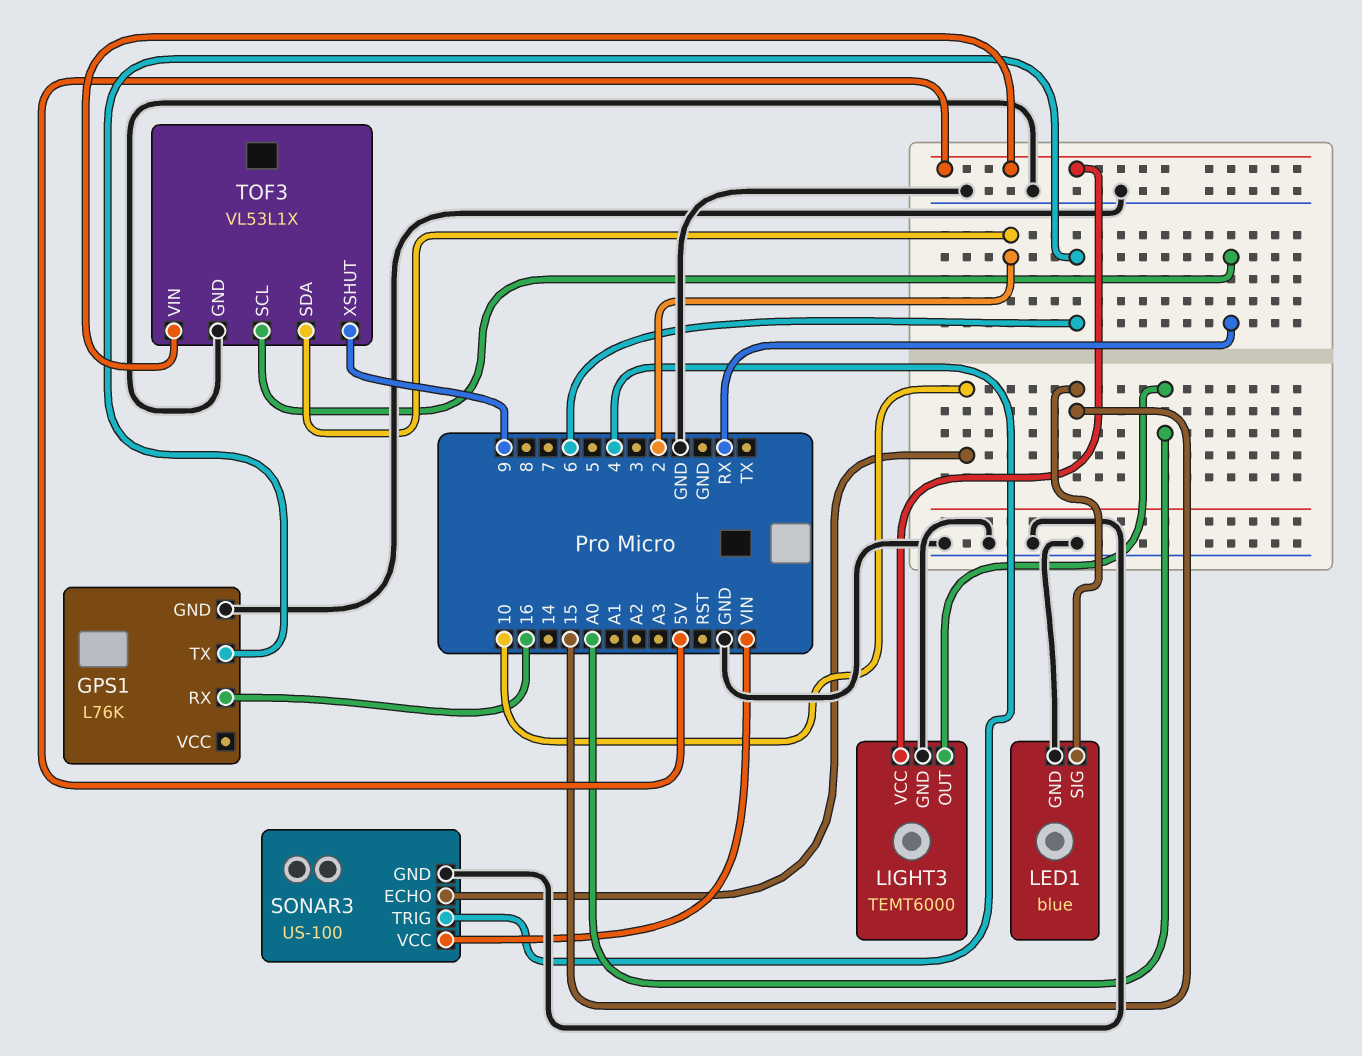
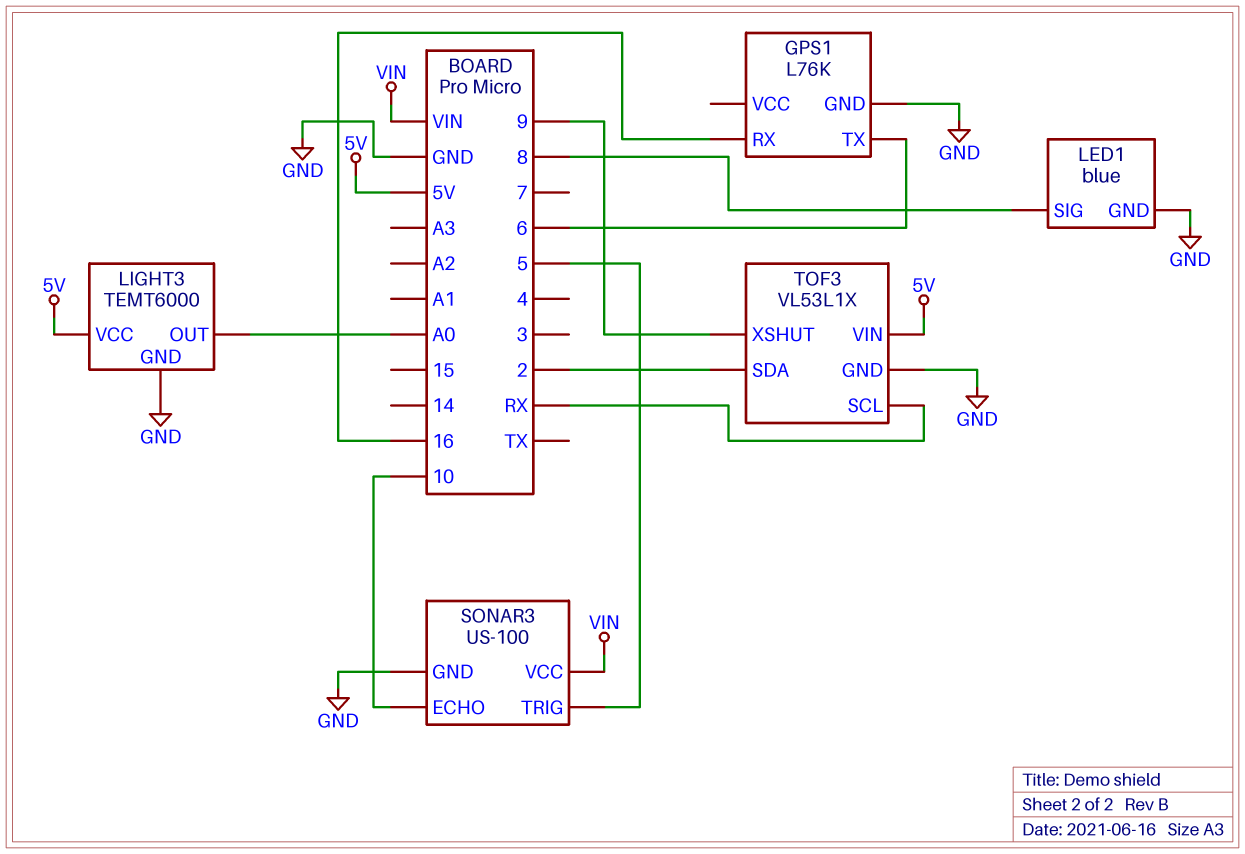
LED1 pin SIG: 15 -> 8
SONAR3 pin TRIG: 4 -> 5

